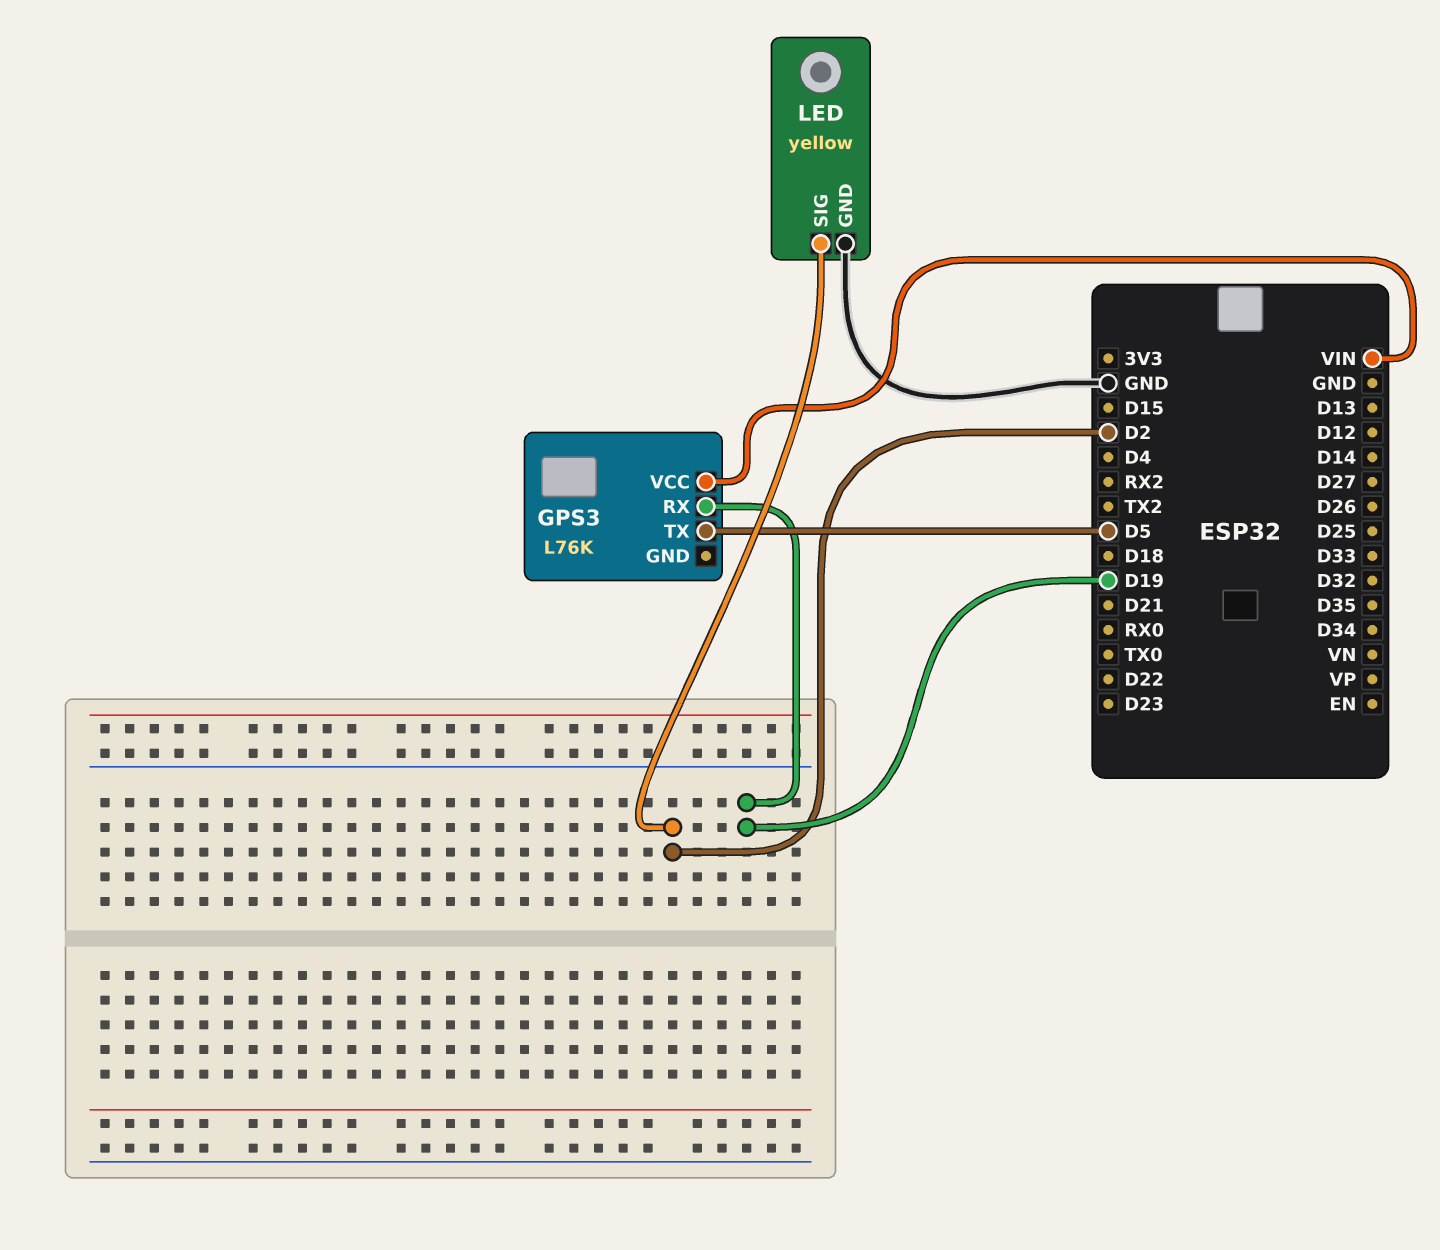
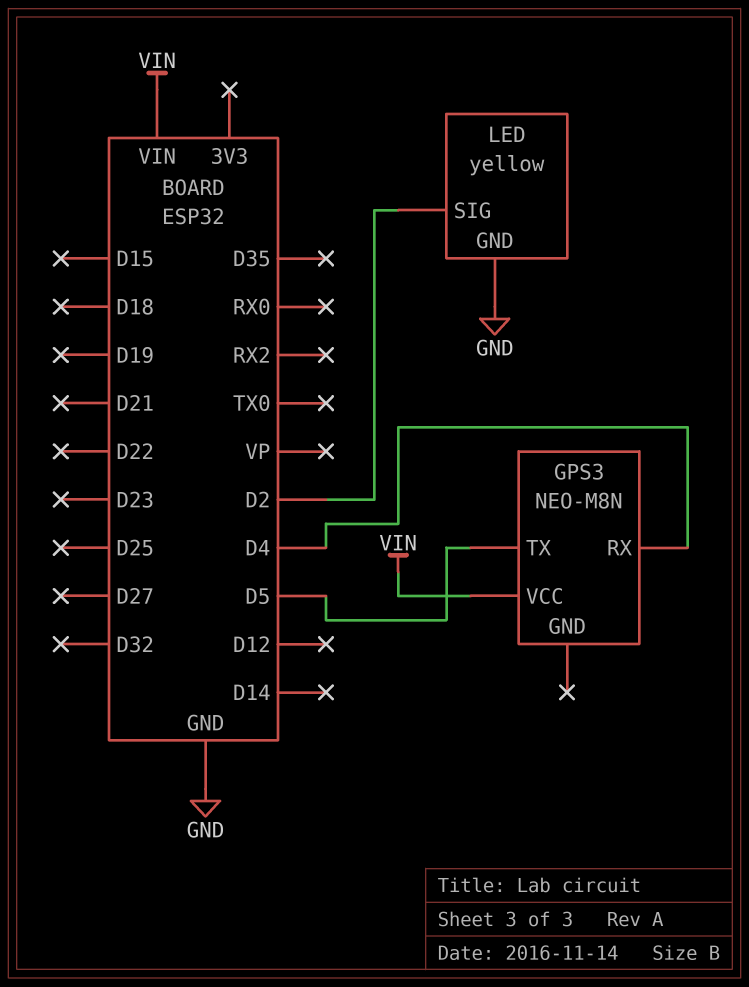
GPS3: L76K -> NEO-M8N
GPS3 pin RX: D19 -> D4

